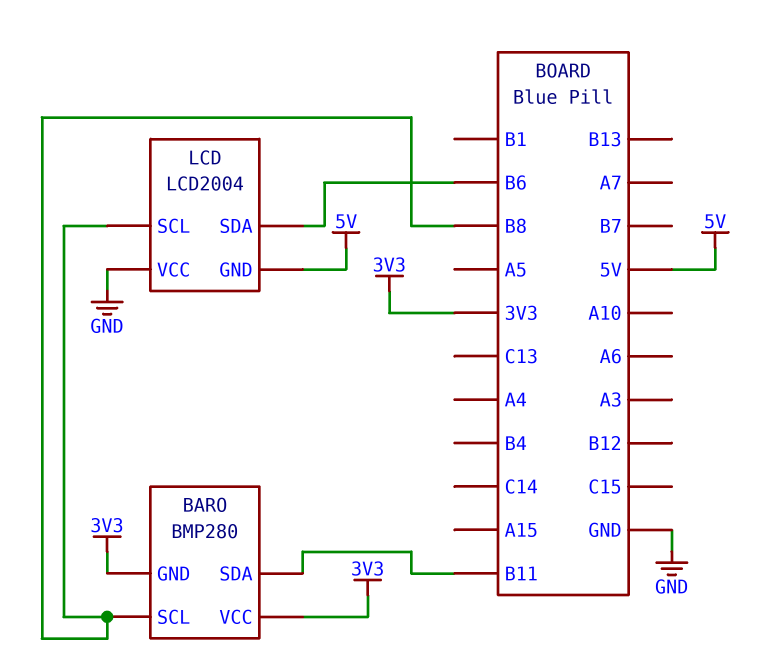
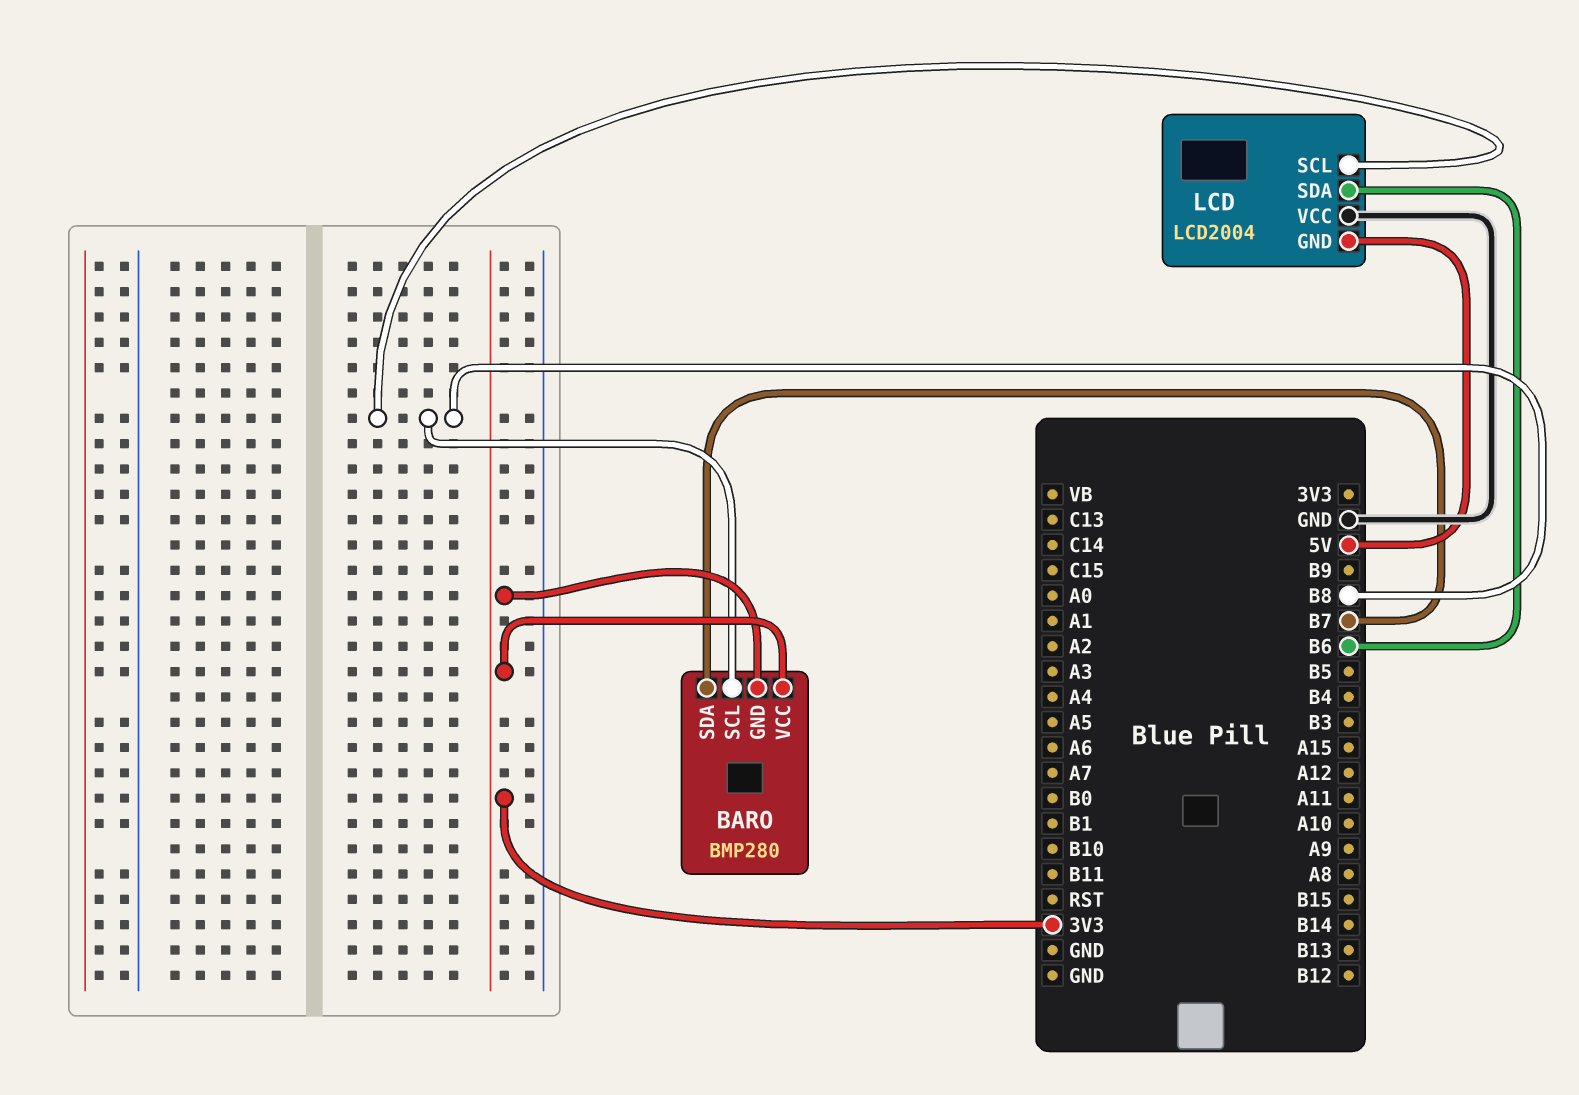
BARO pin SDA: B11 -> B7

